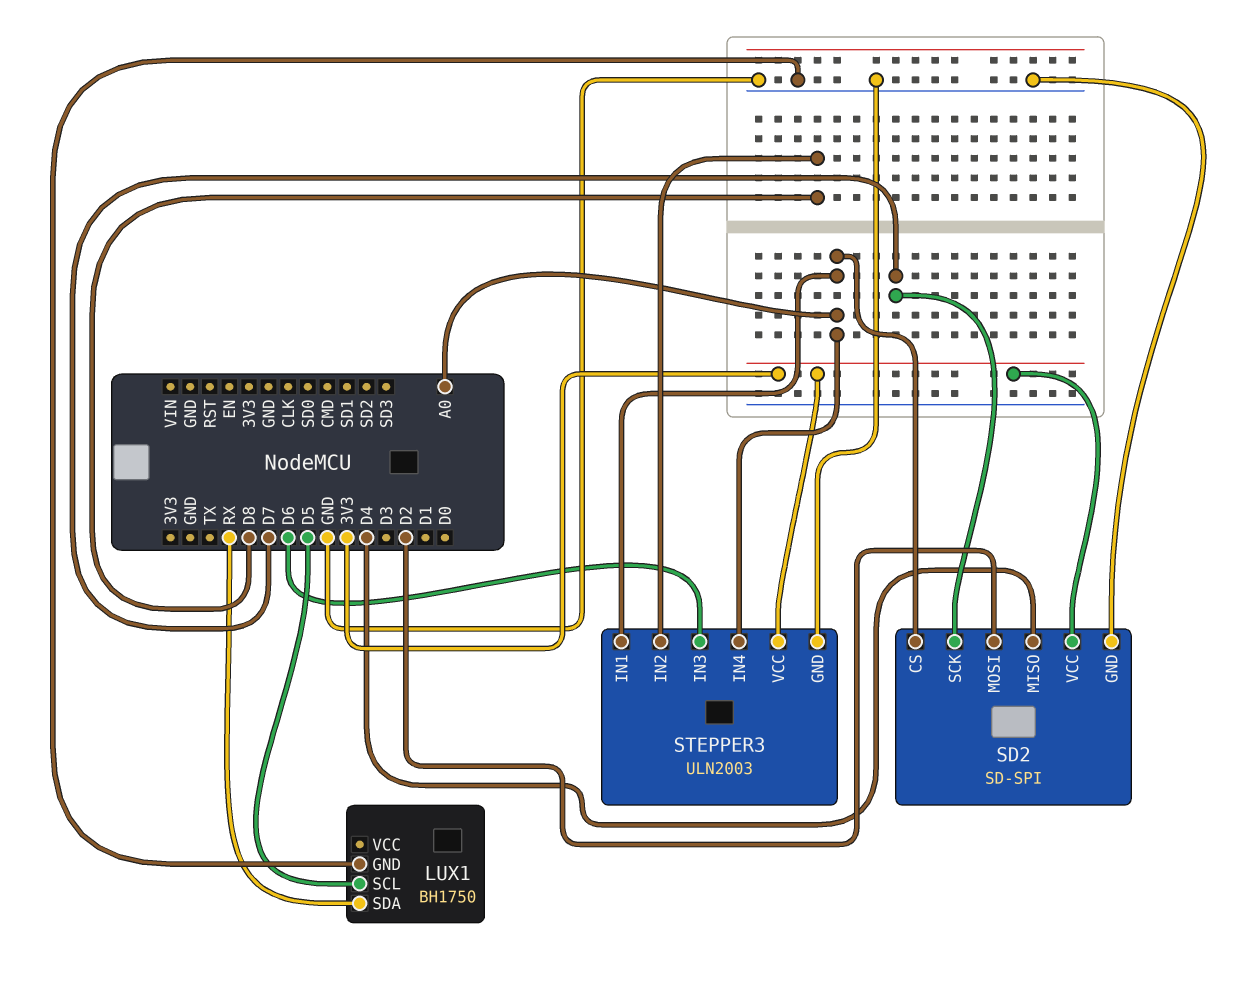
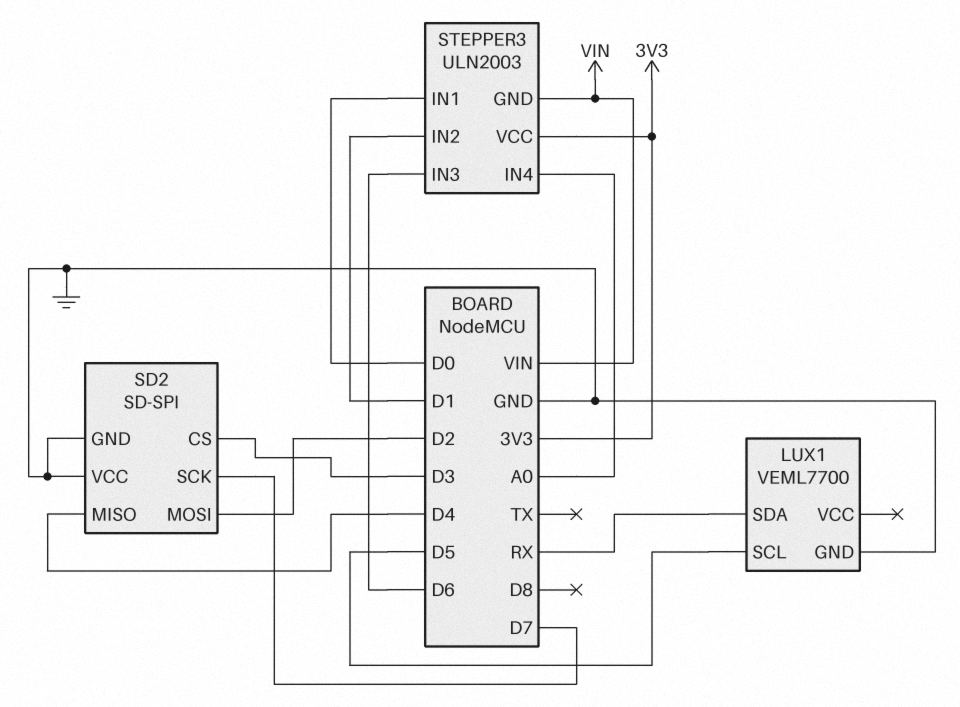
LUX1: BH1750 -> VEML7700
SD2 pin CS: A0 -> D3
SD2 pin VCC: 3V3 -> GND
STEPPER3 pin GND: GND -> VIN
STEPPER3 pin IN1: A0 -> D0
STEPPER3 pin IN2: D8 -> D1

